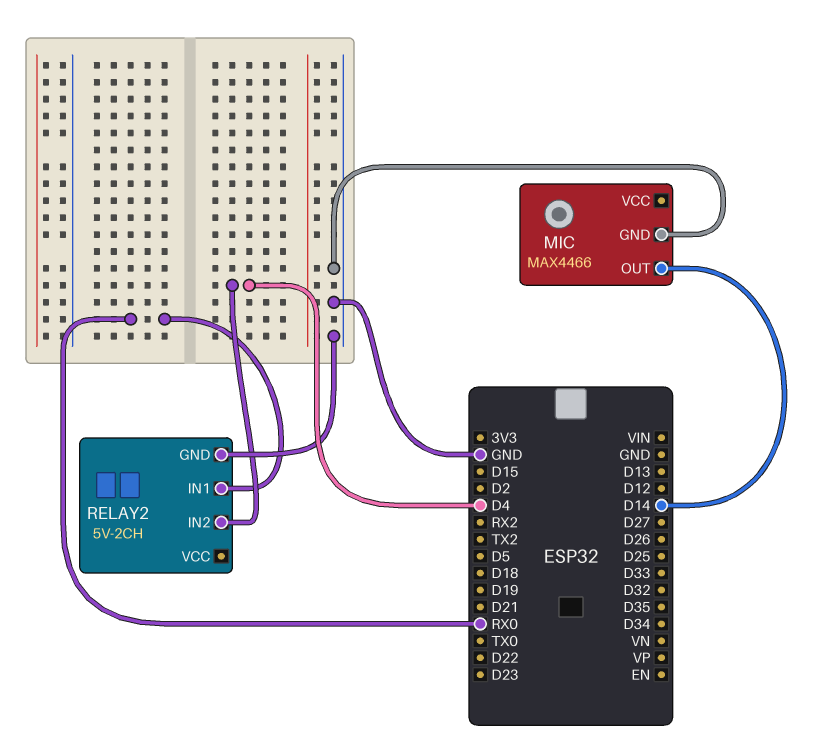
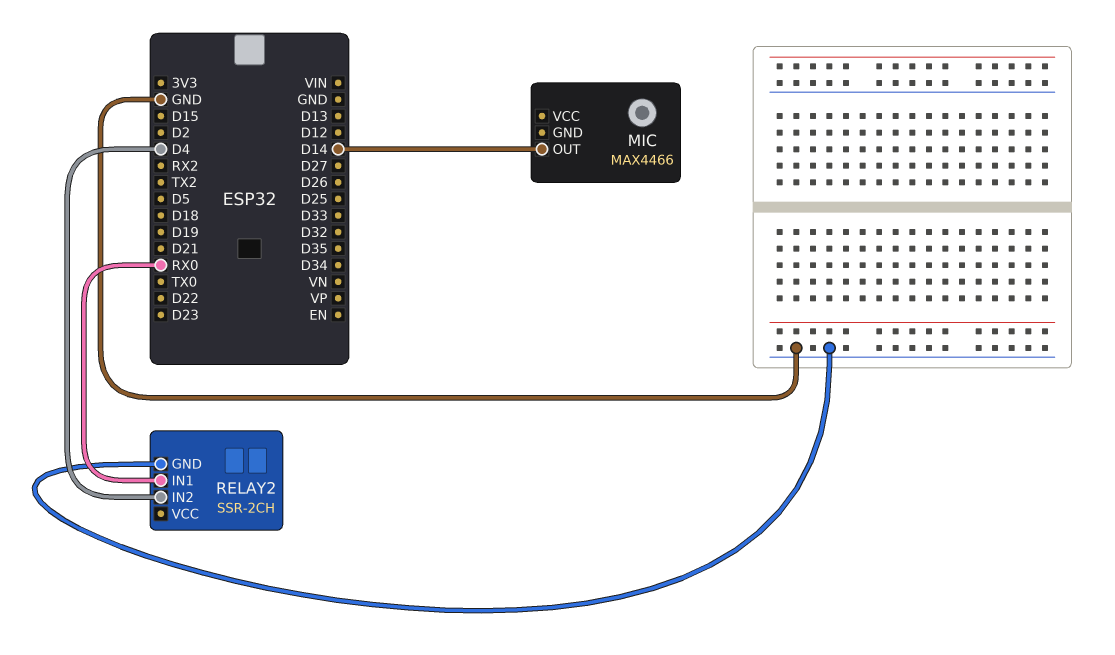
MIC pin GND: GND -> none
RELAY2: 5V-2CH -> SSR-2CH

